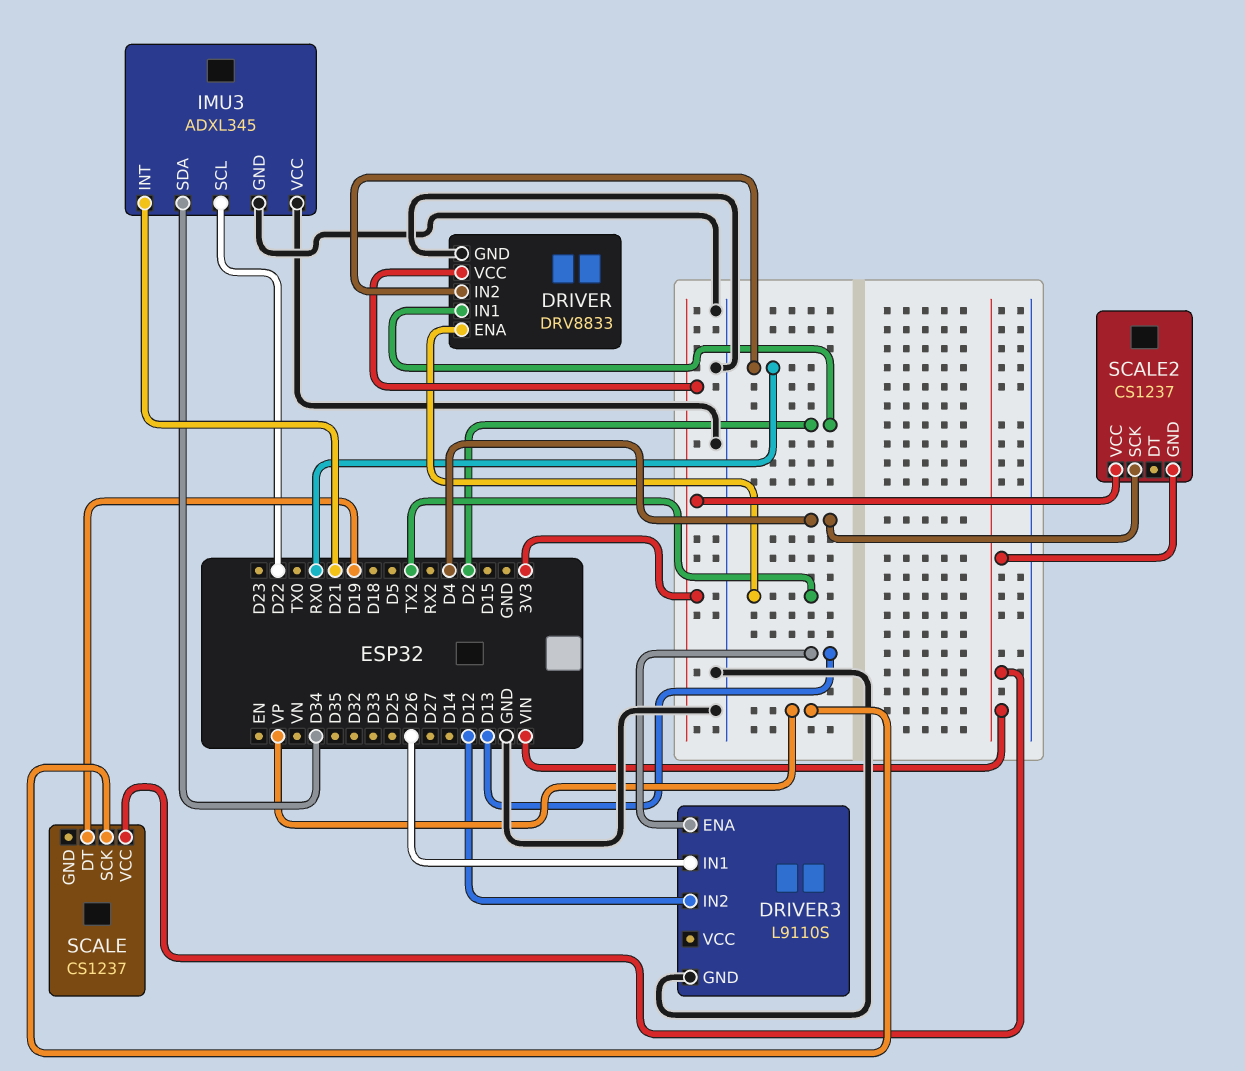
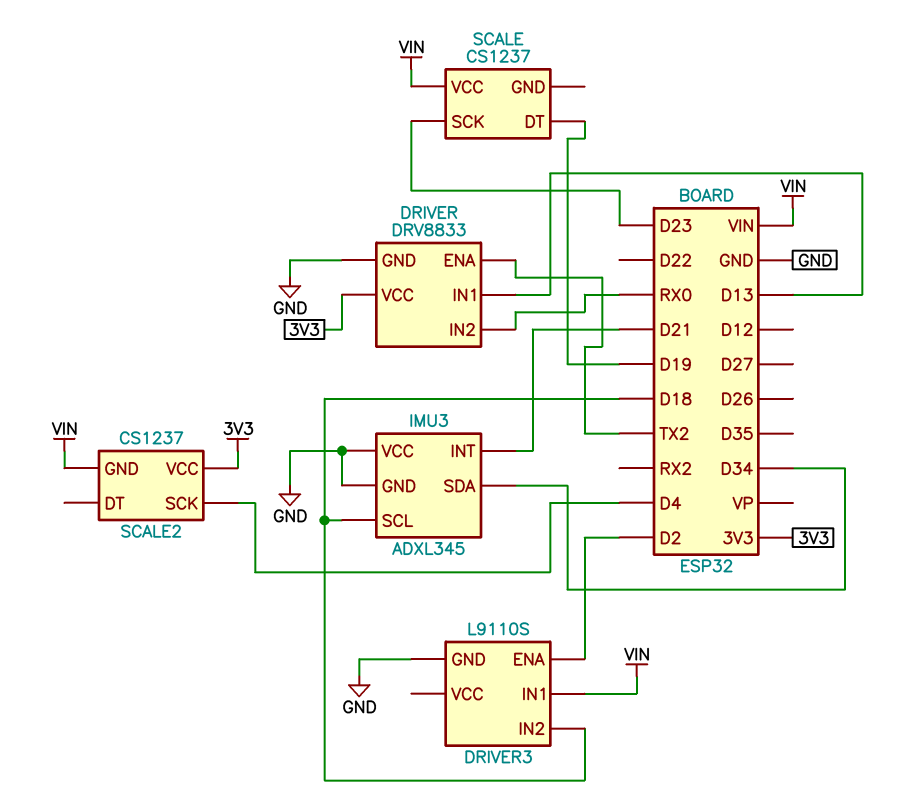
DRIVER pin IN1: D2 -> D13
DRIVER3 pin ENA: D13 -> D2
DRIVER3 pin IN1: D26 -> VIN
DRIVER3 pin IN2: D12 -> D18
IMU3 pin SCL: D22 -> D18
SCALE pin SCK: VP -> D23

